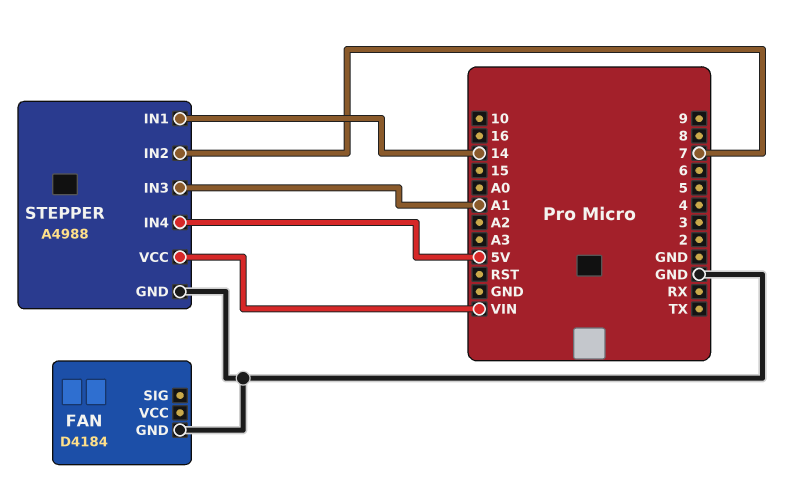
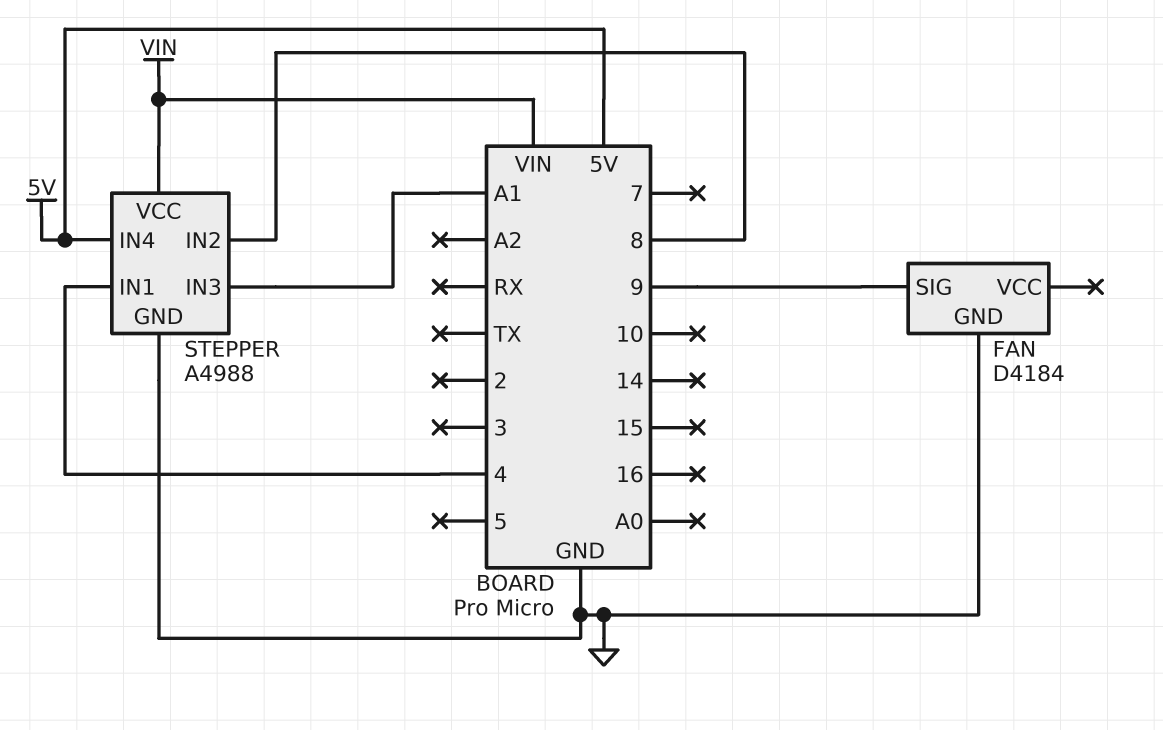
FAN pin SIG: none -> 9
STEPPER pin IN1: 14 -> 4
STEPPER pin IN2: 7 -> 8

